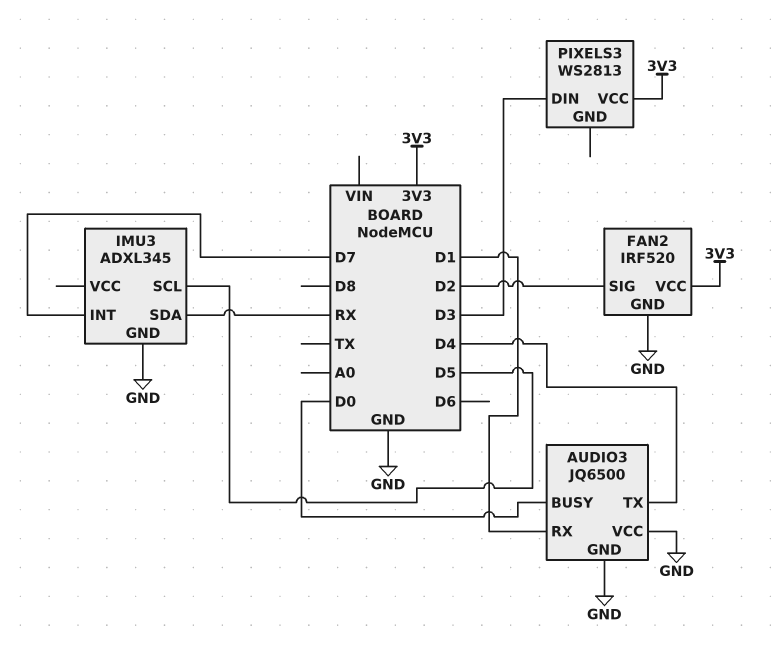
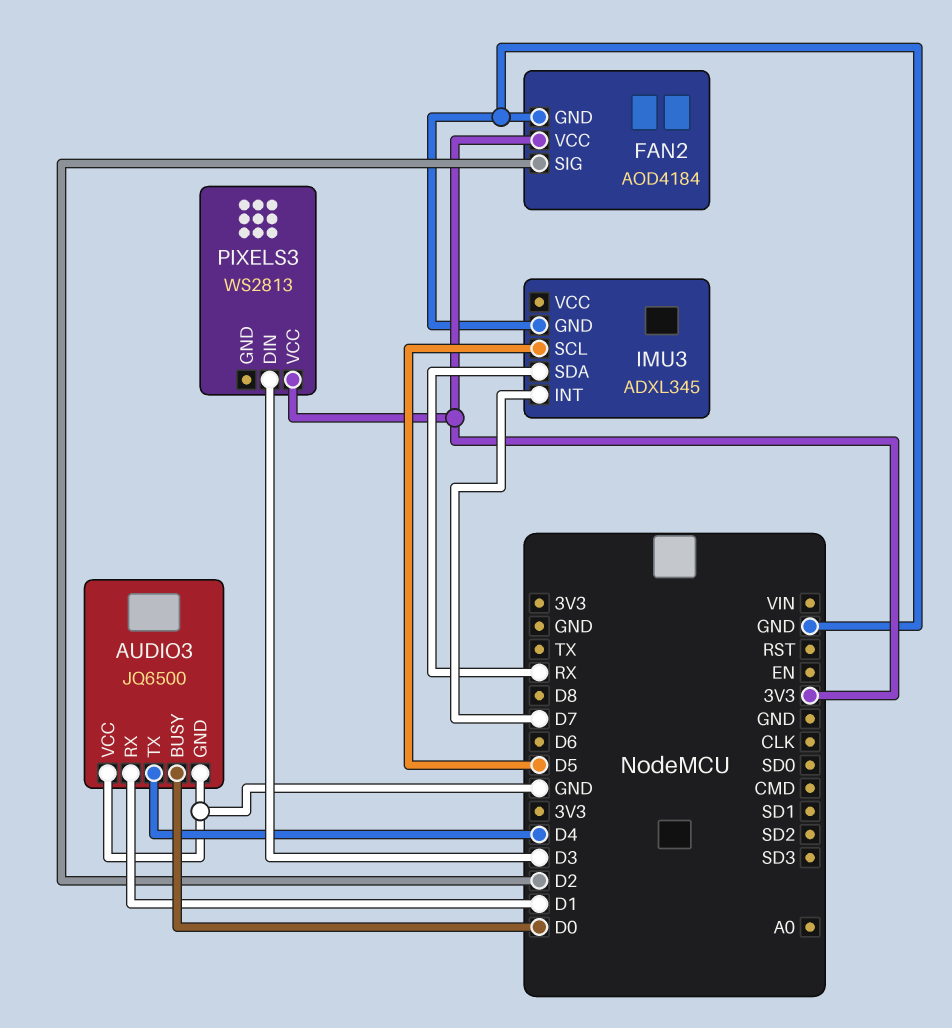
FAN2: IRF520 -> AOD4184

